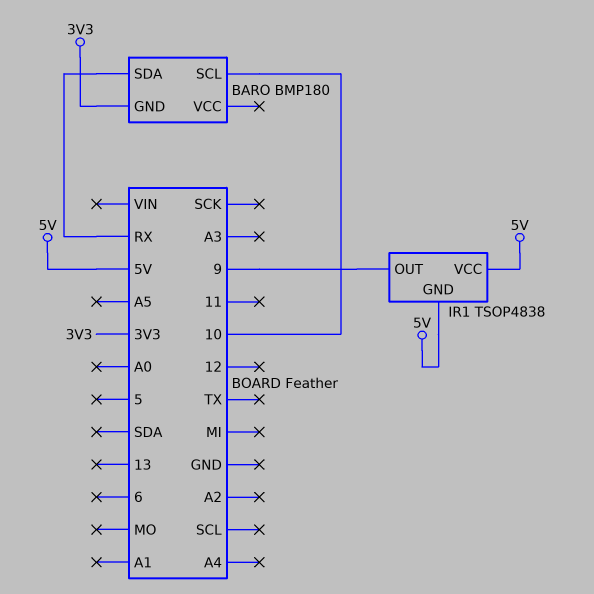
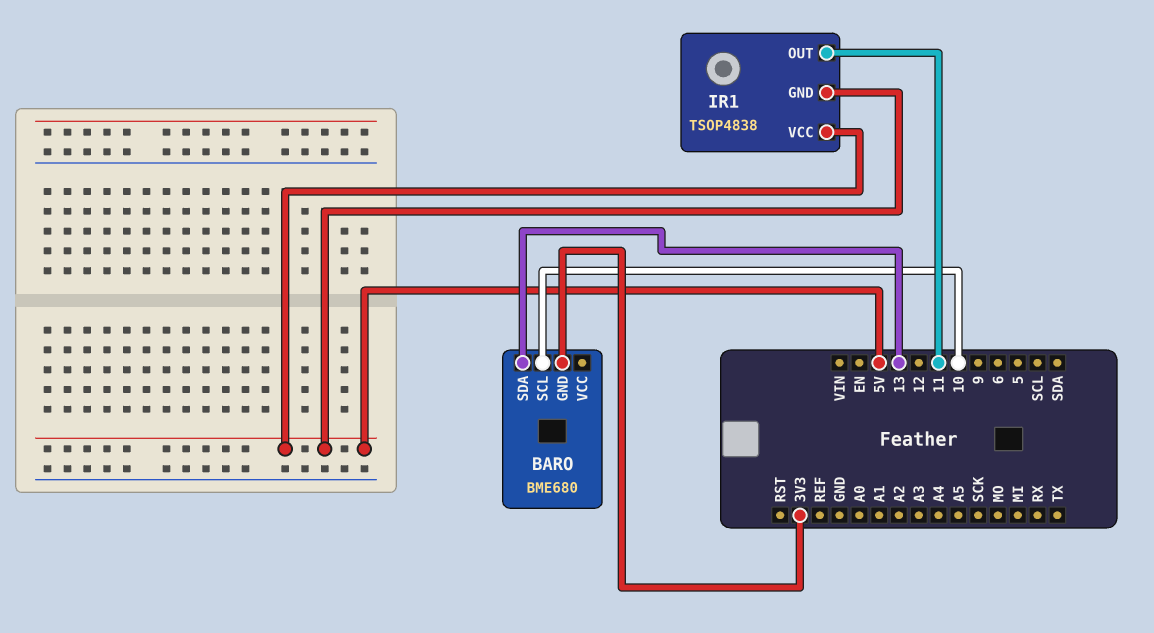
BARO: BMP180 -> BME680
BARO pin SDA: RX -> 13
IR1 pin OUT: 9 -> 11

